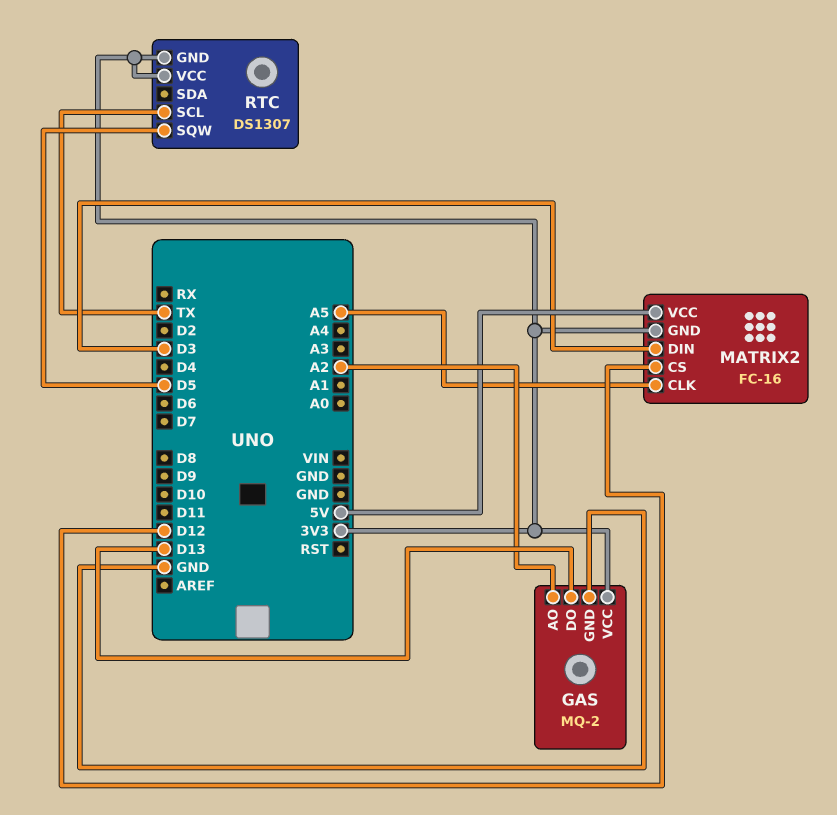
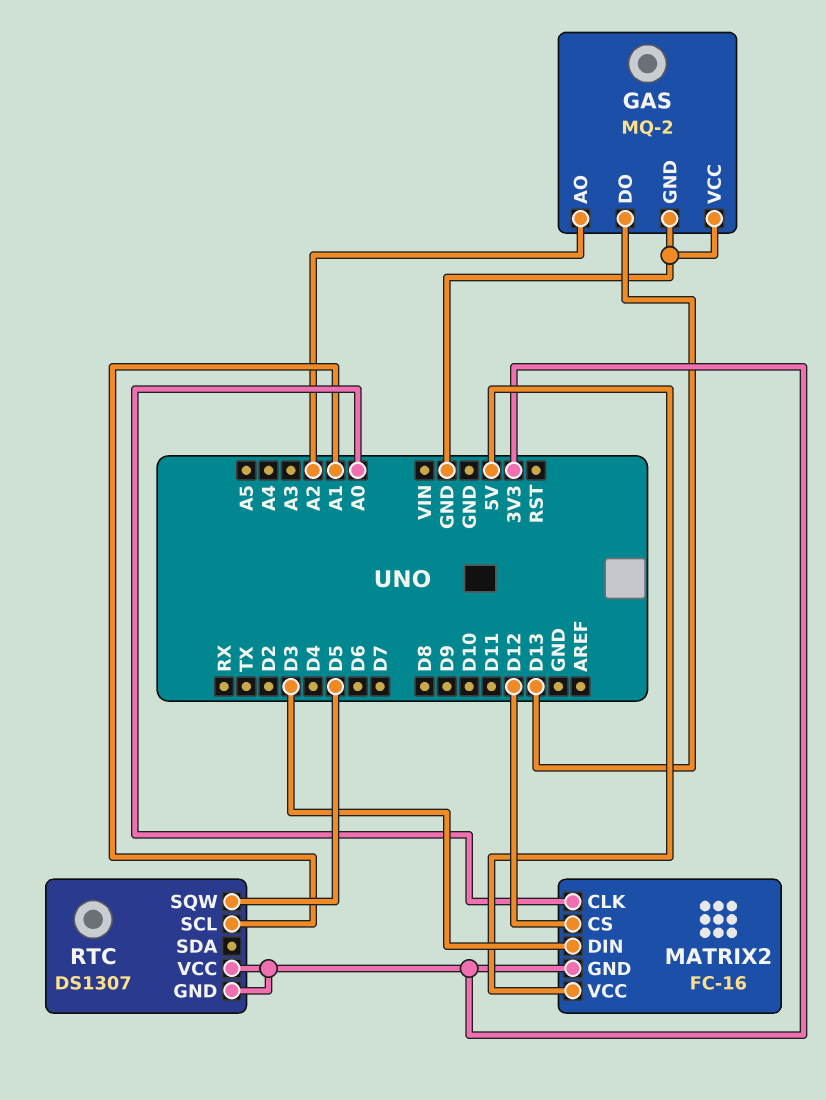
GAS pin VCC: 3V3 -> GND
MATRIX2 pin CLK: A5 -> A0
RTC pin SCL: TX -> A1

